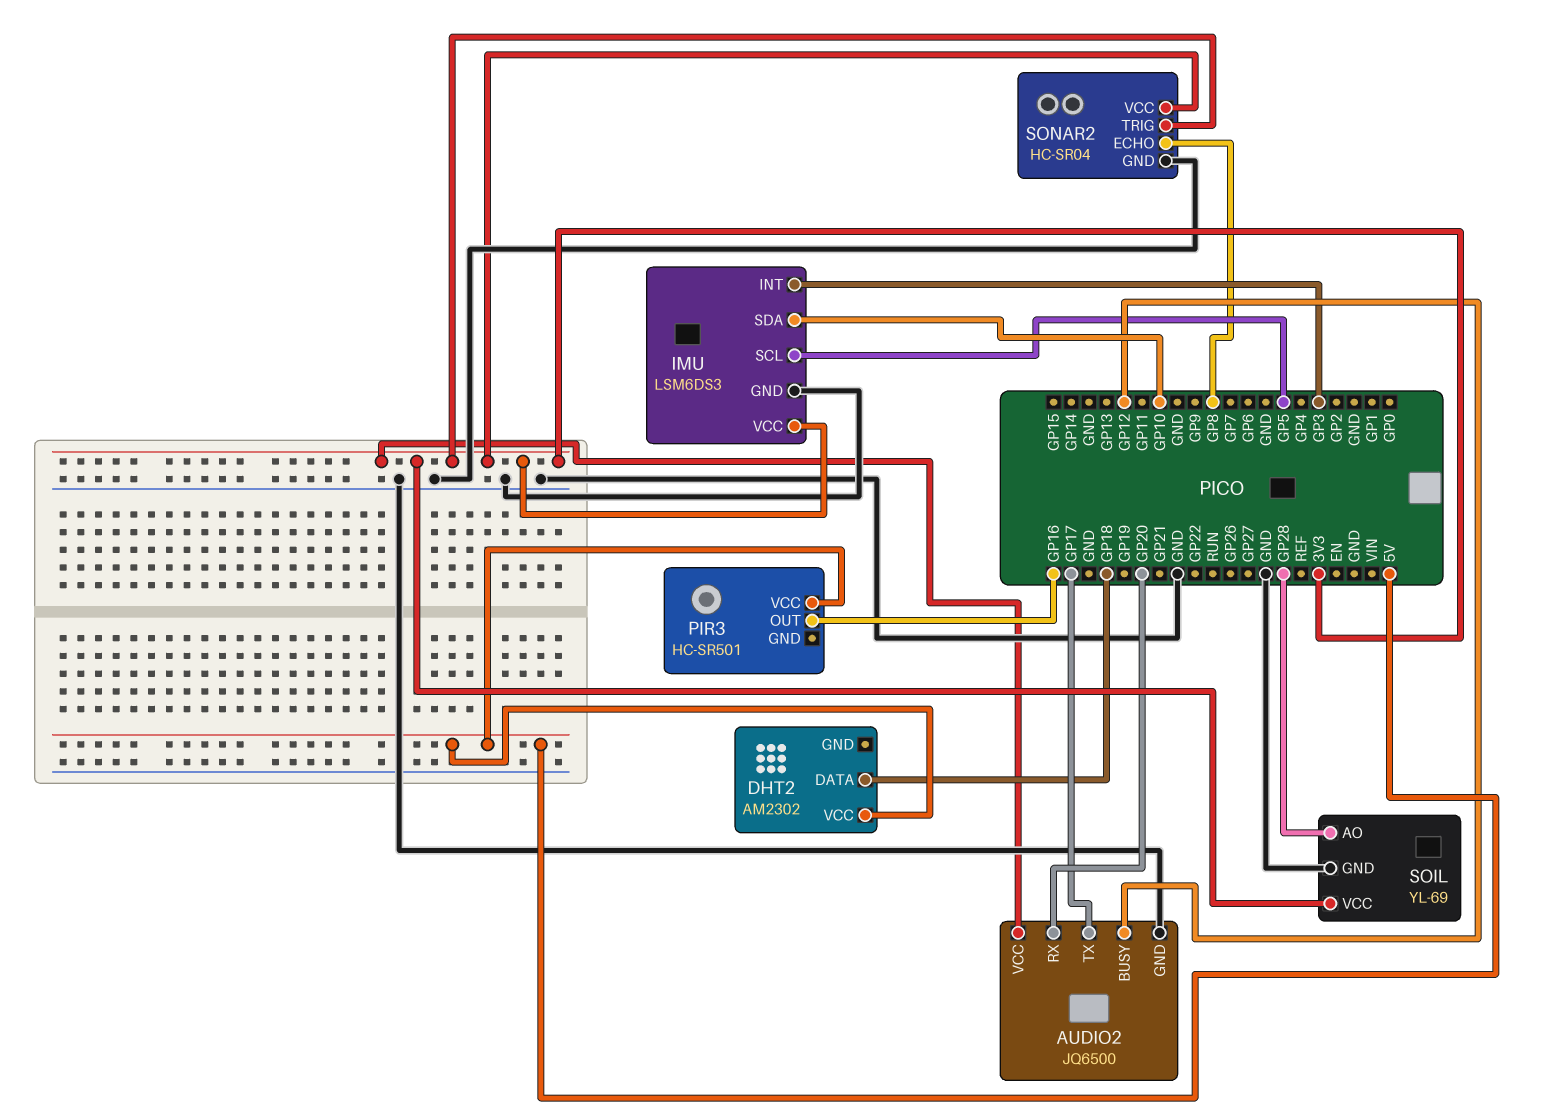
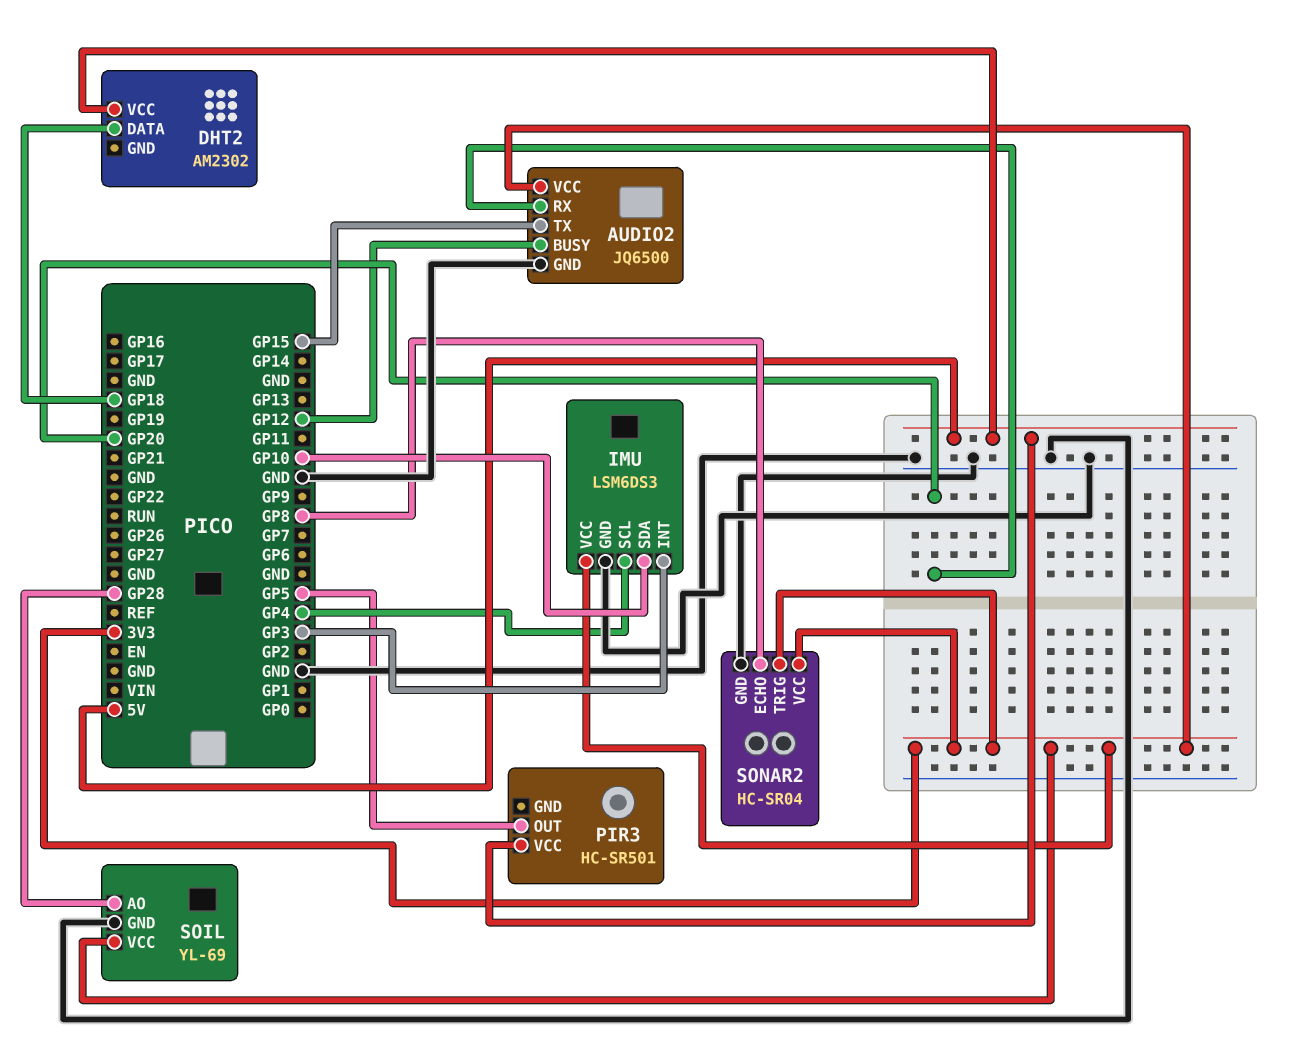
AUDIO2 pin TX: GP17 -> GP15
IMU pin SCL: GP5 -> GP4
PIR3 pin OUT: GP16 -> GP5

